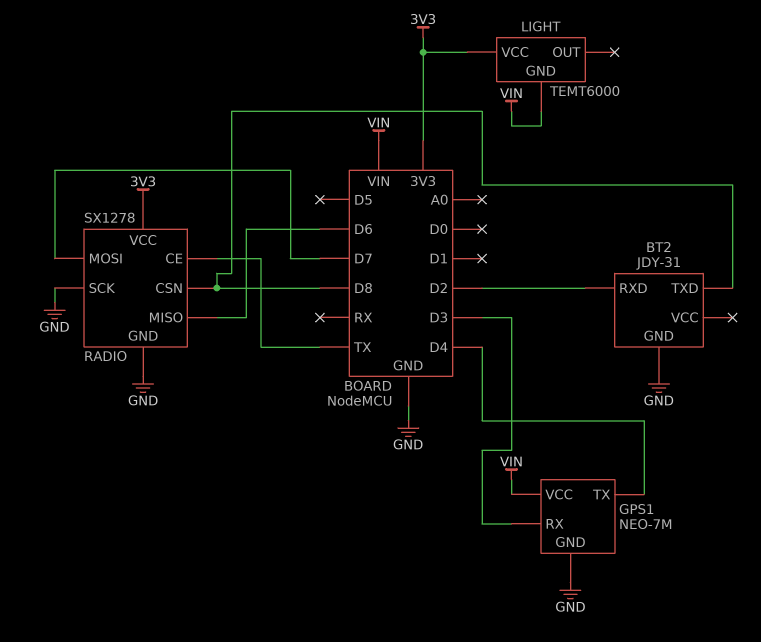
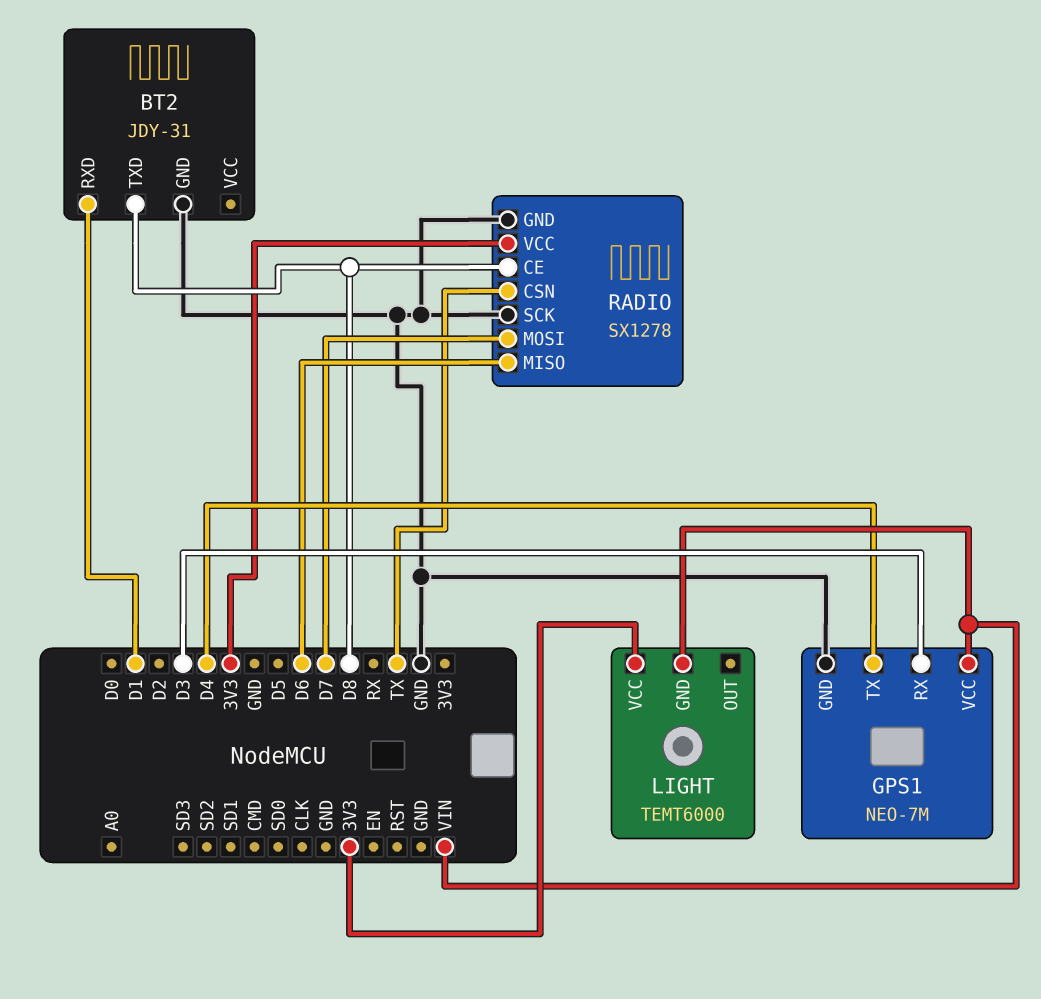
BT2 pin RXD: D2 -> D1
RADIO pin CE: TX -> D8
RADIO pin CSN: D8 -> TX

